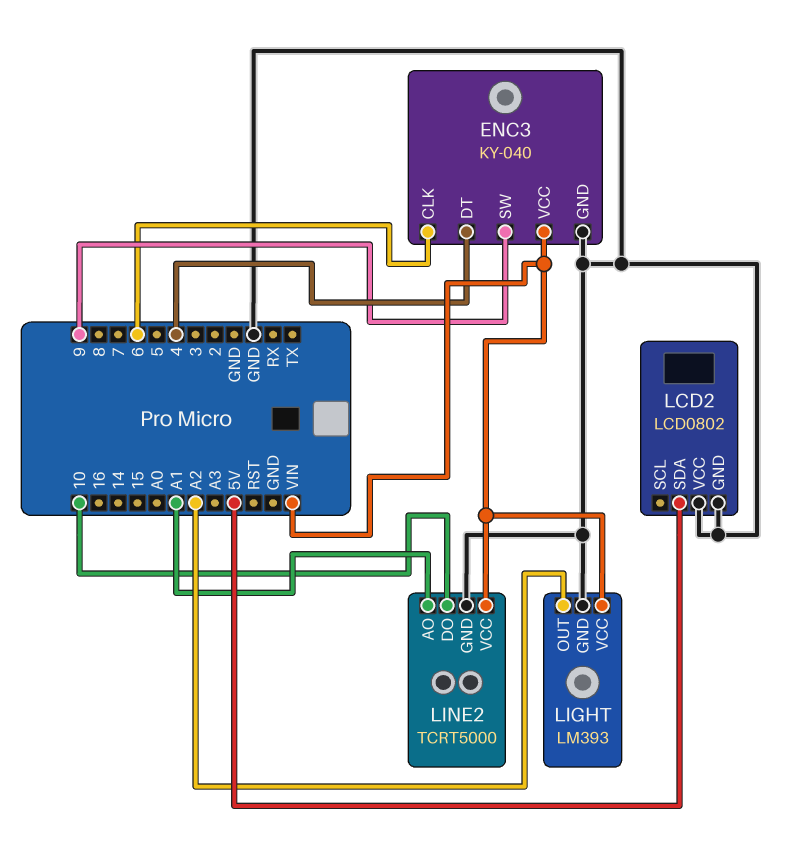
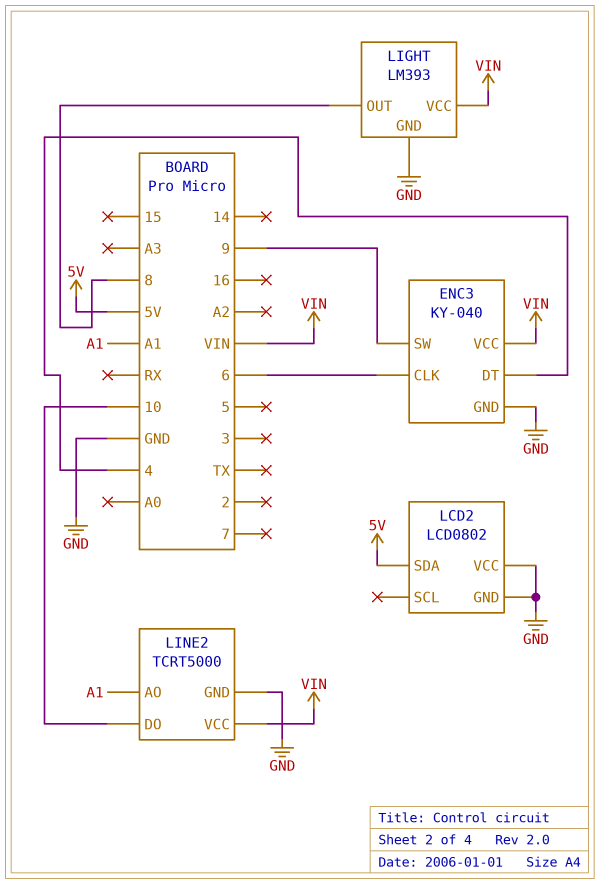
LIGHT pin OUT: A2 -> 8

